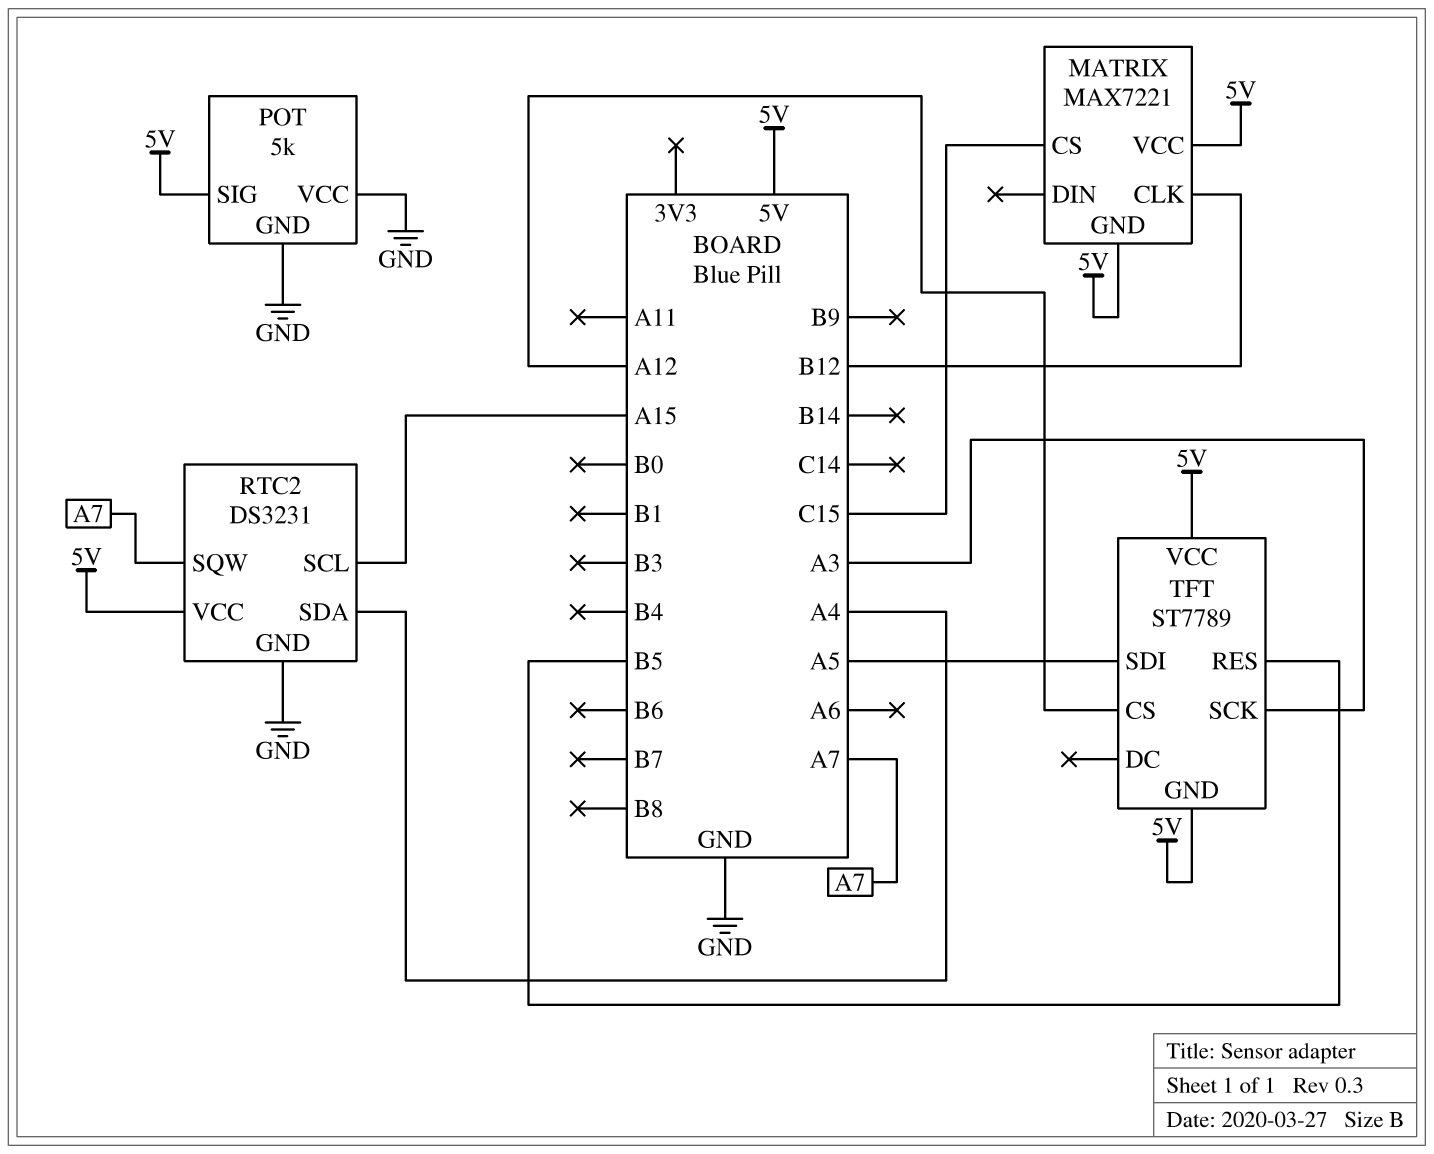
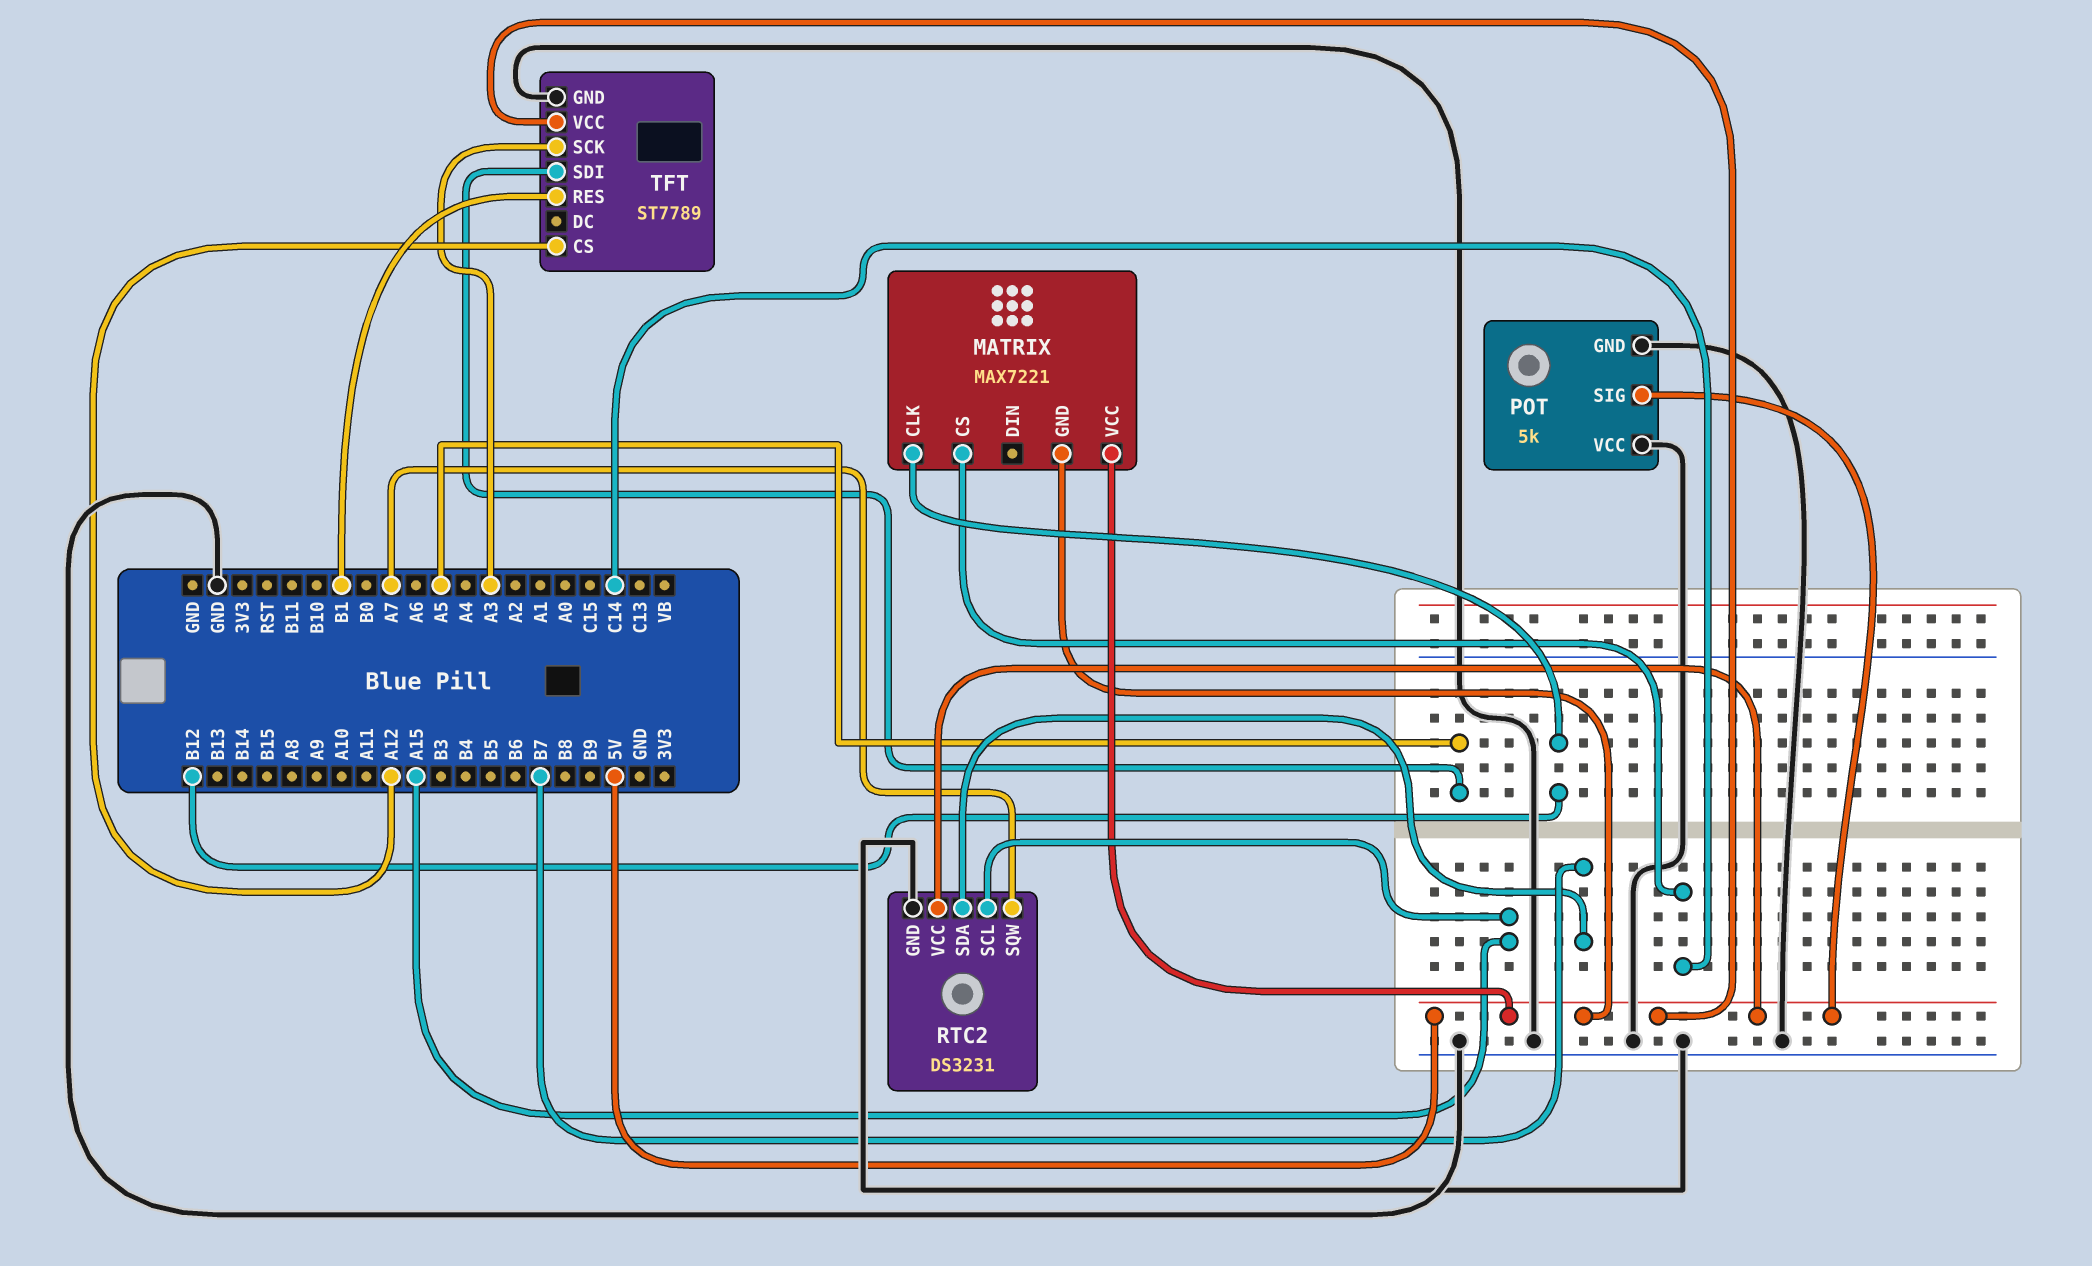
MATRIX pin CS: C15 -> C14
RTC2 pin SDA: A4 -> B7
TFT pin GND: 5V -> GND
TFT pin RES: B5 -> B1

